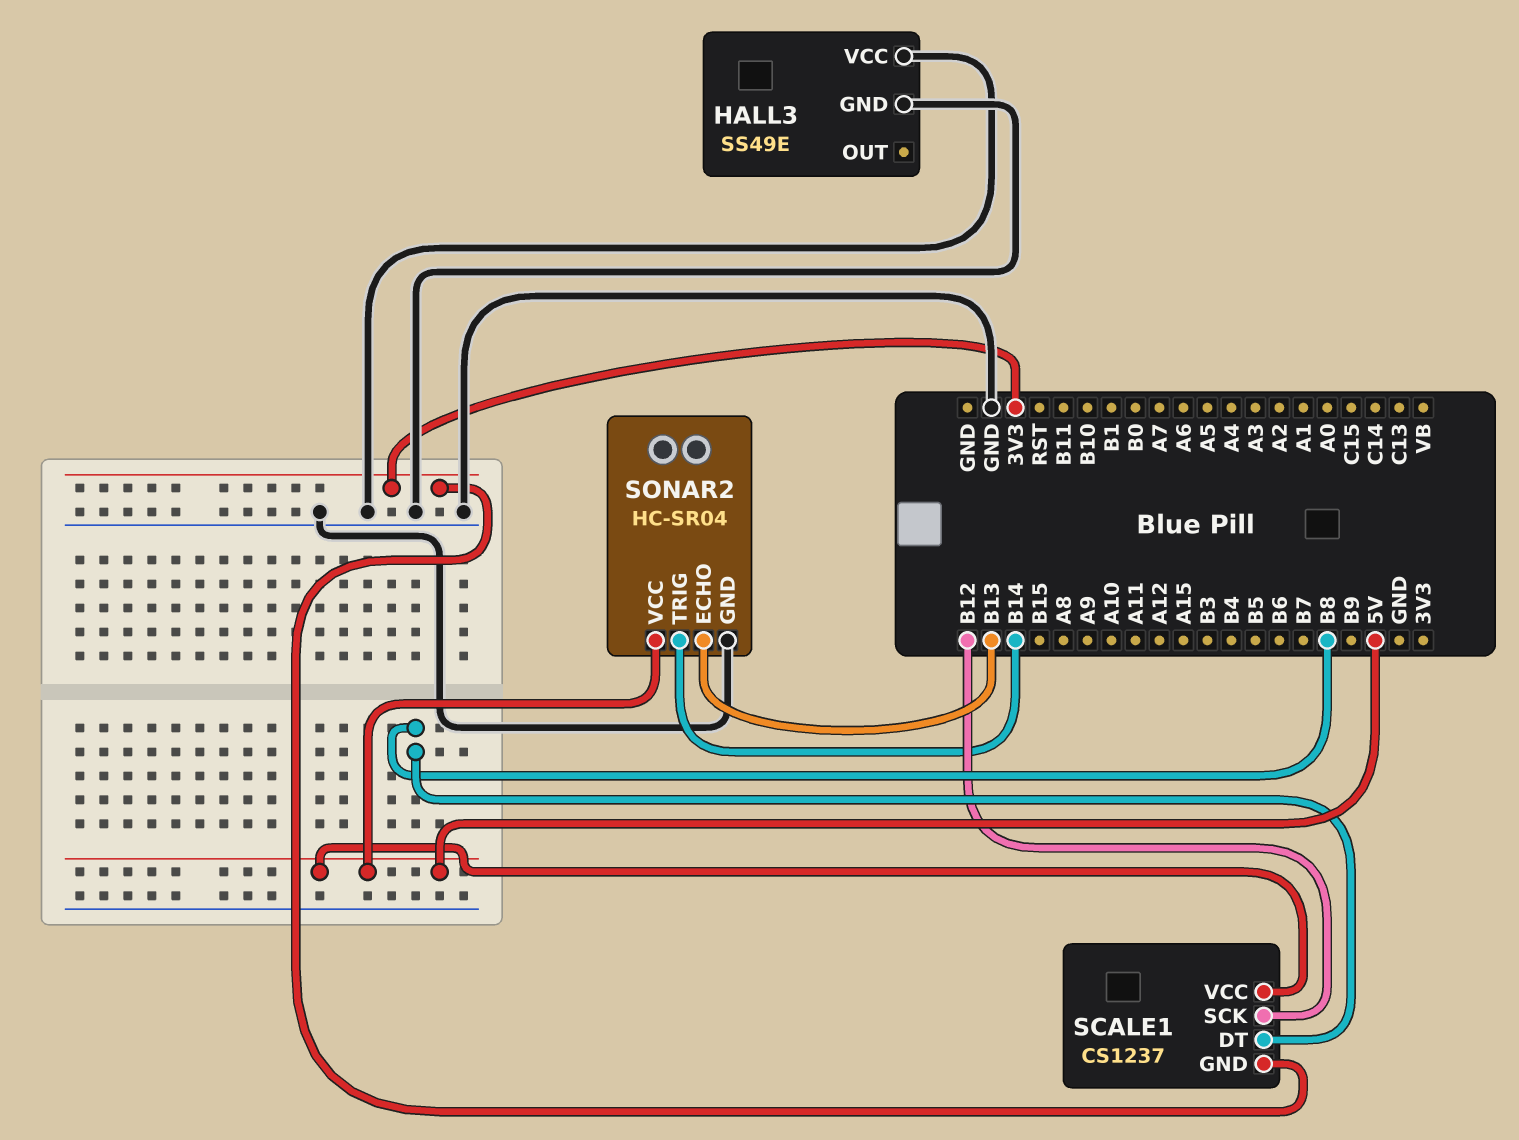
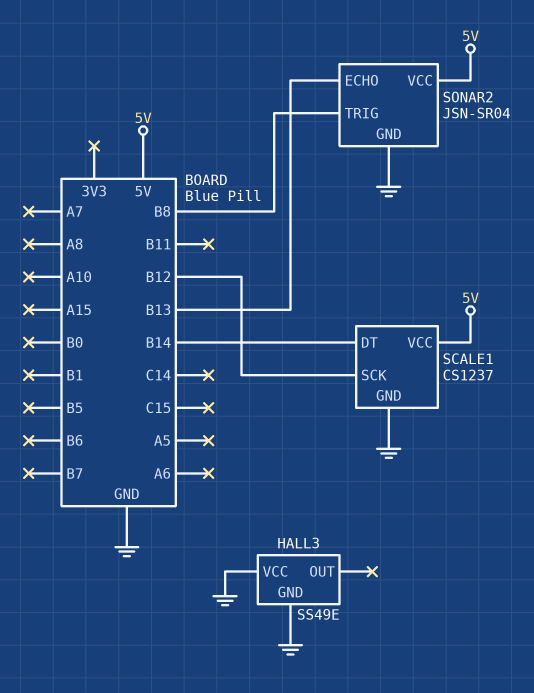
SCALE1 pin DT: B8 -> B14
SCALE1 pin GND: 3V3 -> GND
SONAR2: HC-SR04 -> JSN-SR04
SONAR2 pin TRIG: B14 -> B8

